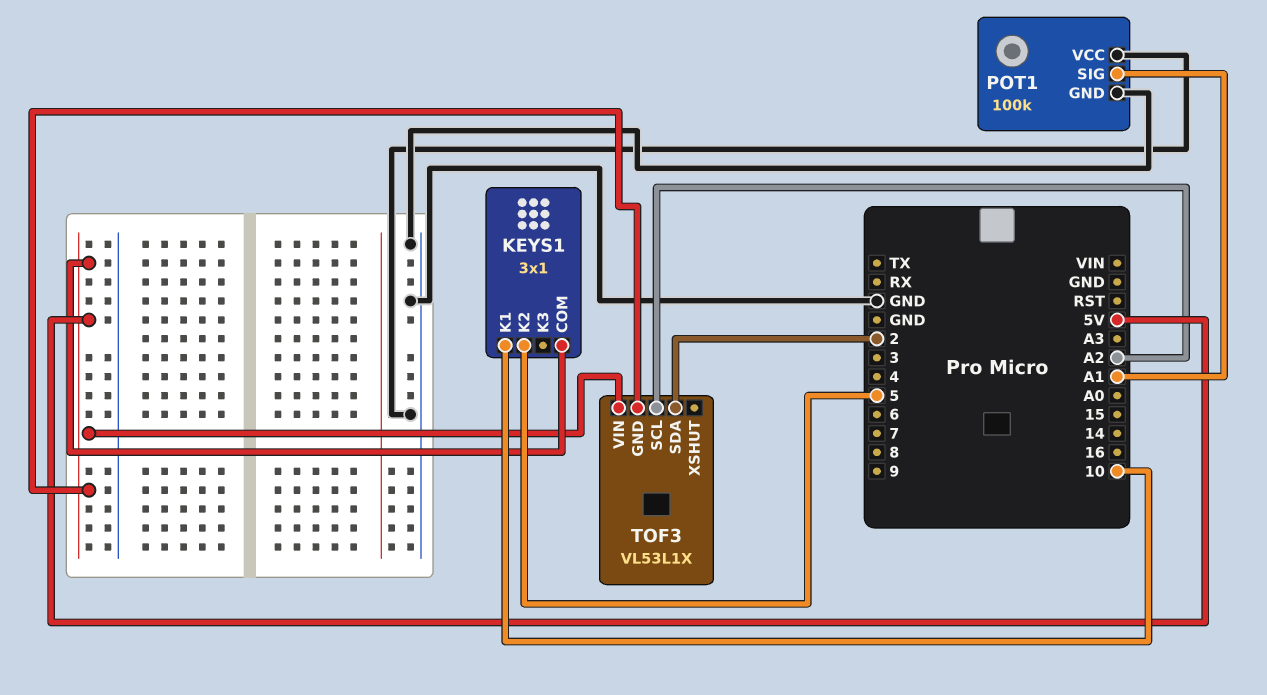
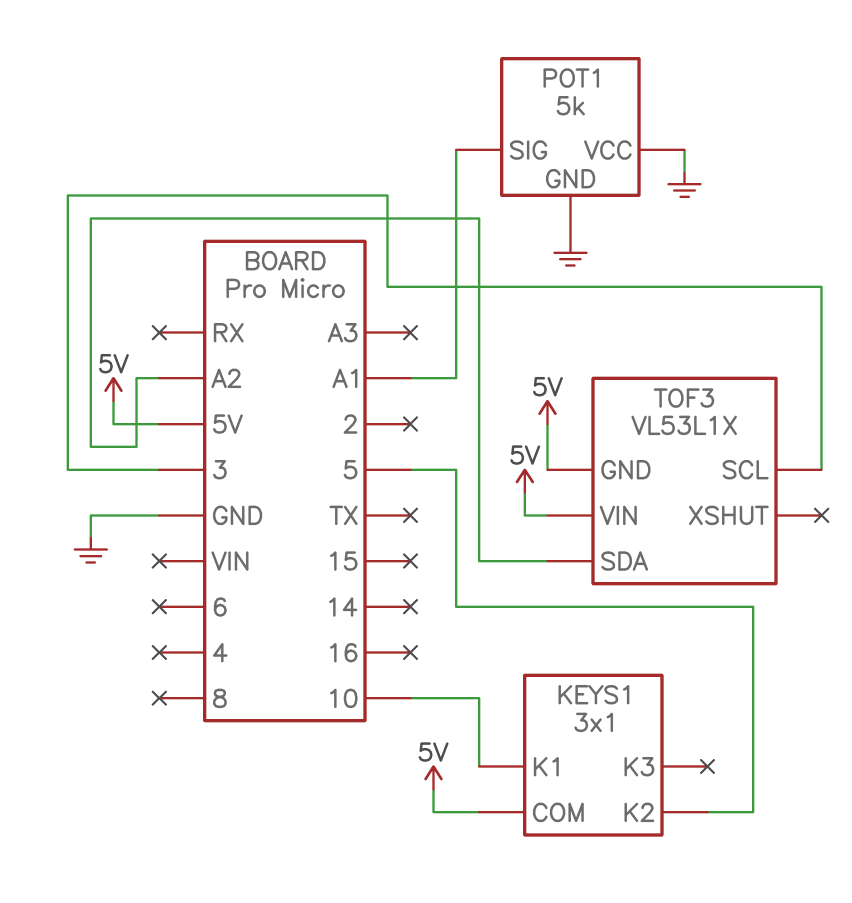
POT1: 100k -> 5k
TOF3 pin SCL: A2 -> 3
TOF3 pin SDA: 2 -> A2

